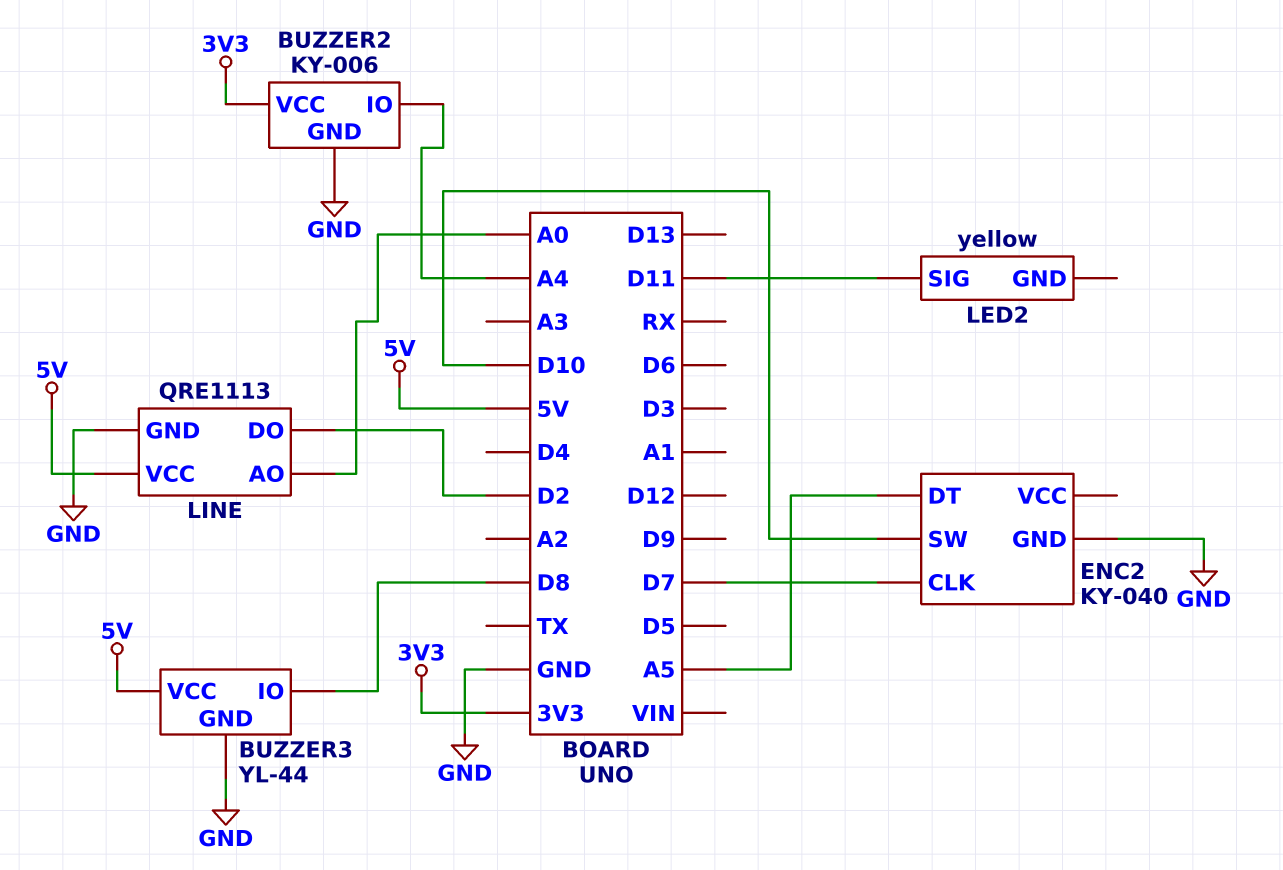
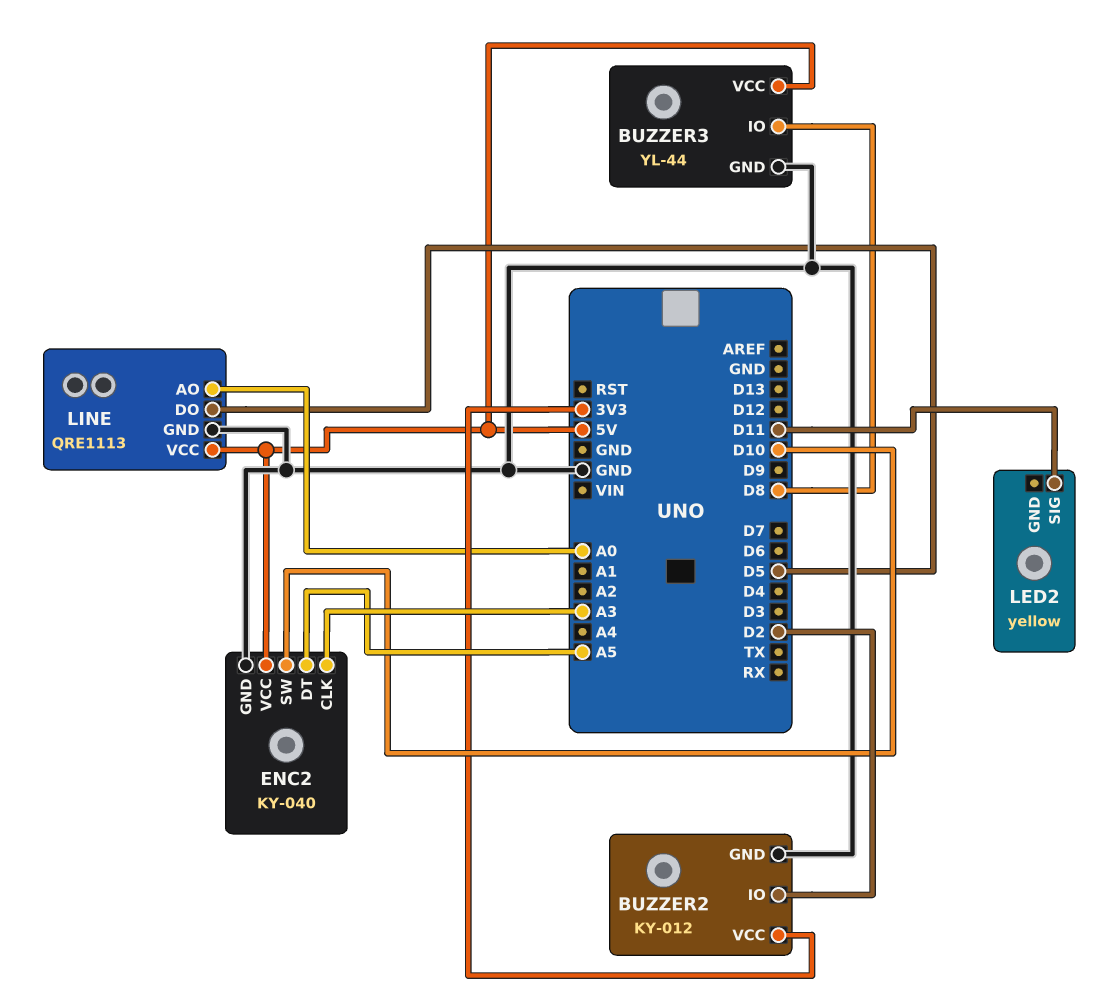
BUZZER2: KY-006 -> KY-012
BUZZER2 pin IO: A4 -> D2
ENC2 pin CLK: D7 -> A3
ENC2 pin VCC: none -> 5V
LINE pin DO: D2 -> D5

